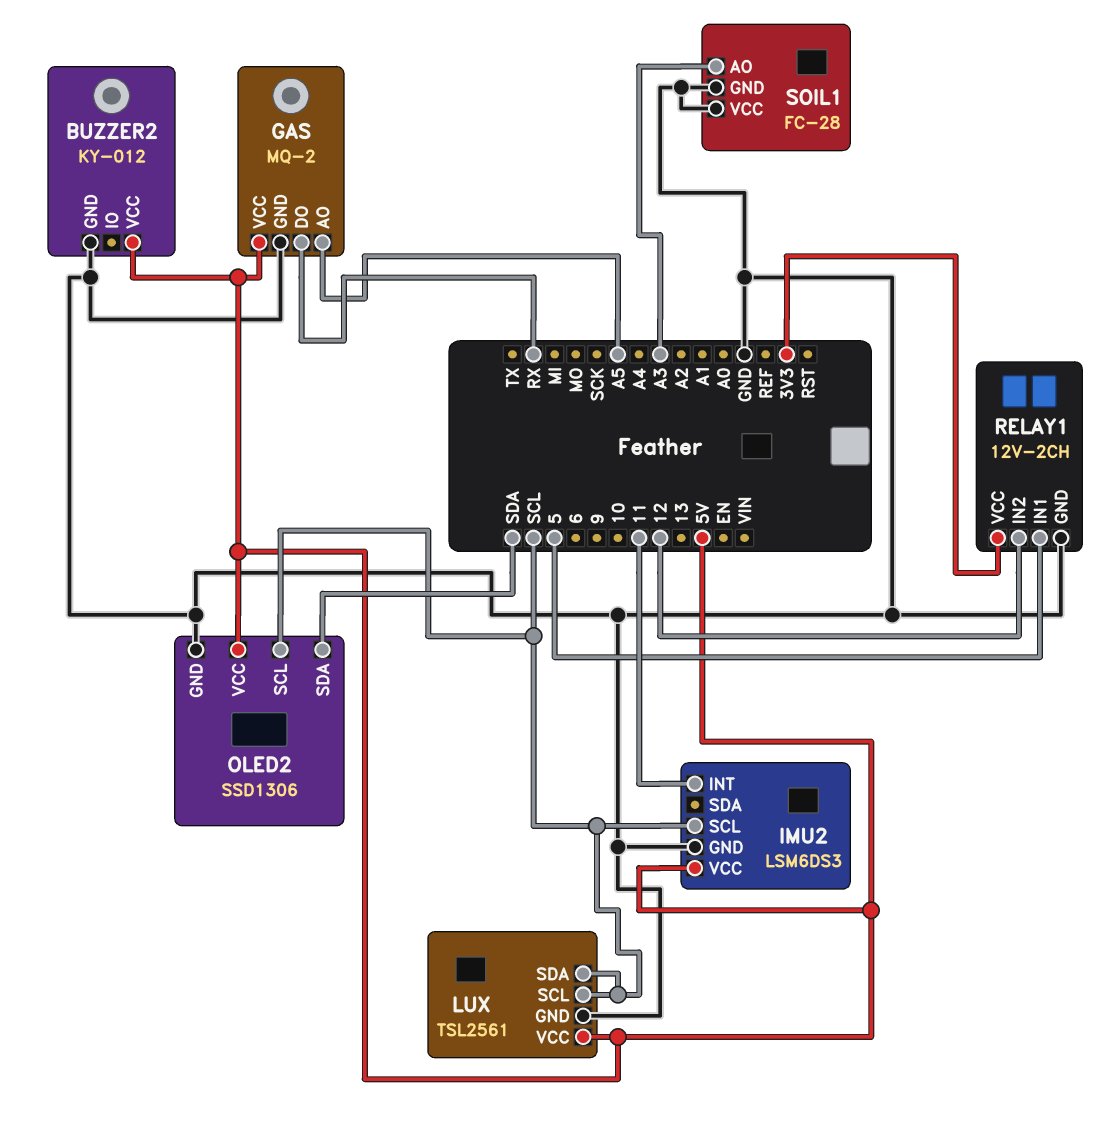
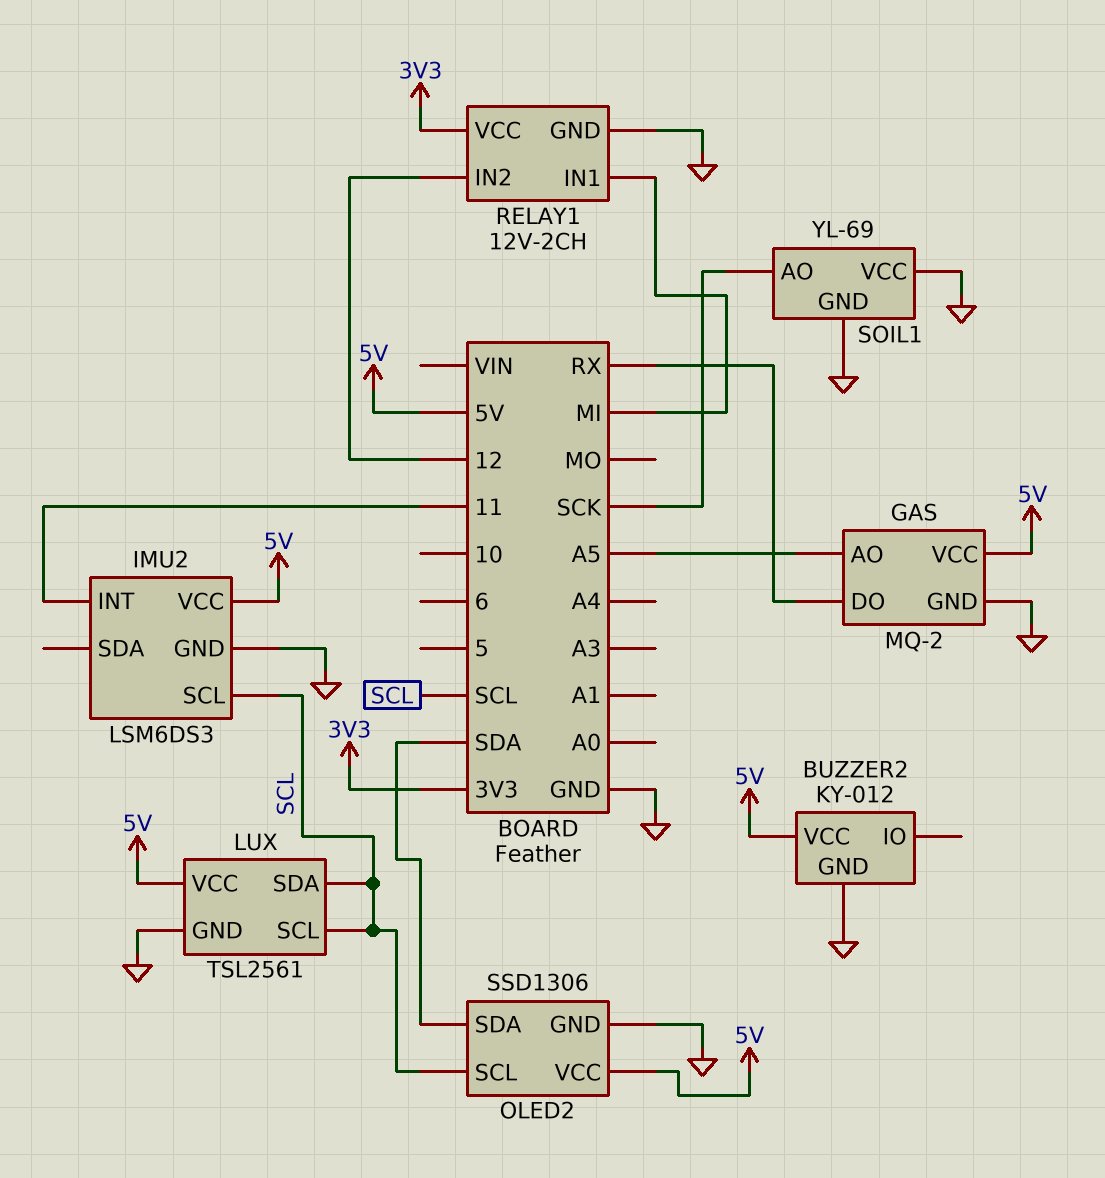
RELAY1 pin IN1: 5 -> MI
SOIL1: FC-28 -> YL-69
SOIL1 pin AO: A3 -> SCK

